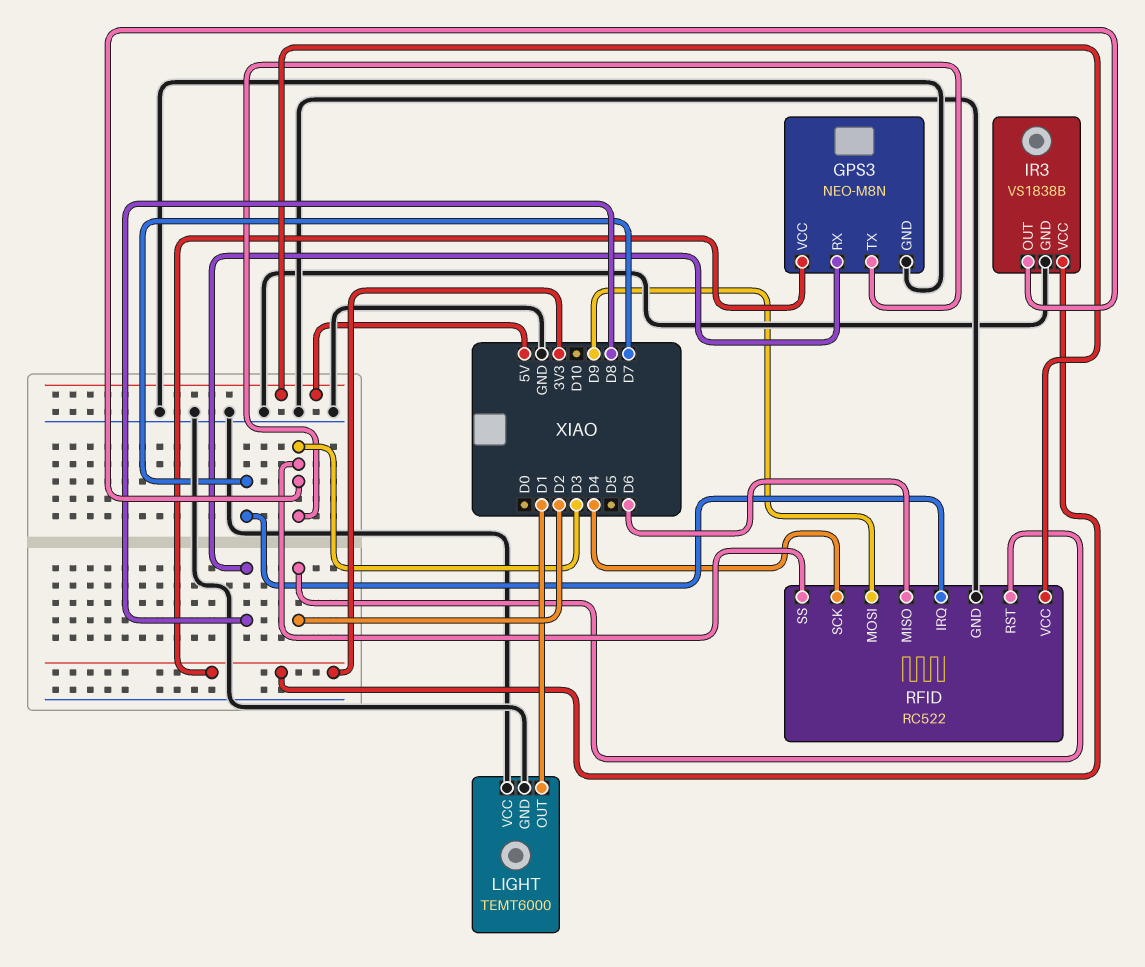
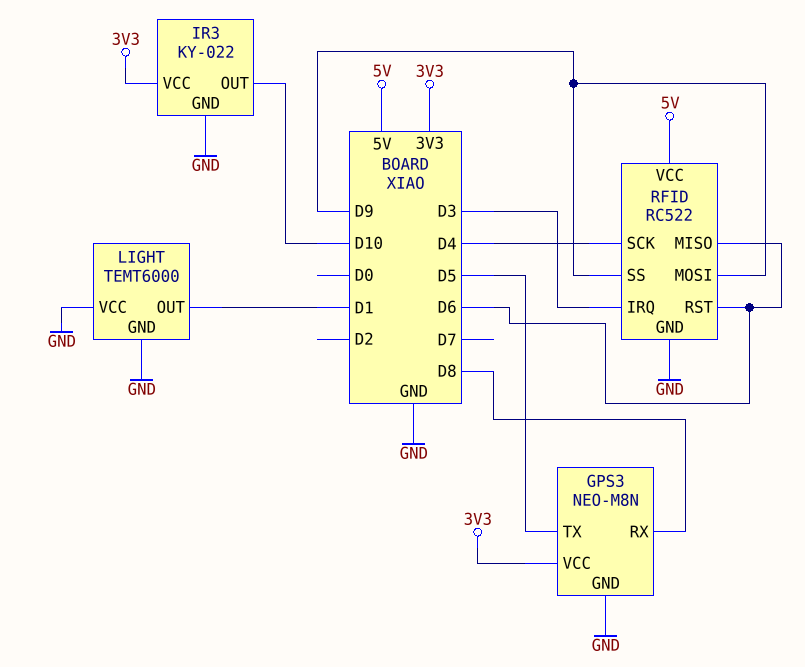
GPS3 pin TX: D3 -> D5
IR3: VS1838B -> KY-022
IR3 pin OUT: D3 -> D10
RFID pin IRQ: D7 -> D3
RFID pin RST: D2 -> D6
RFID pin SS: D3 -> D9

